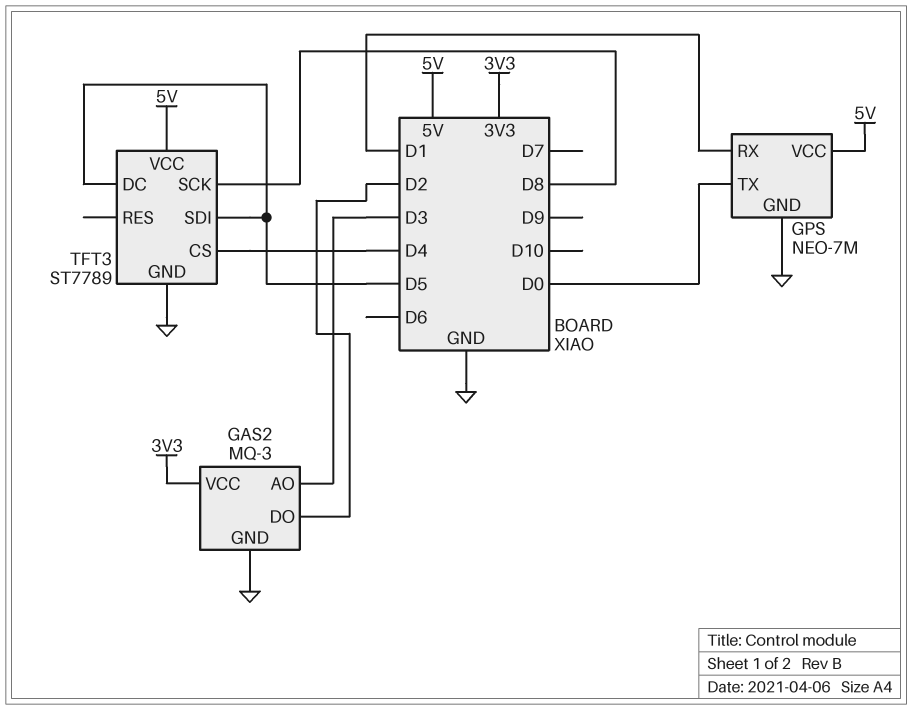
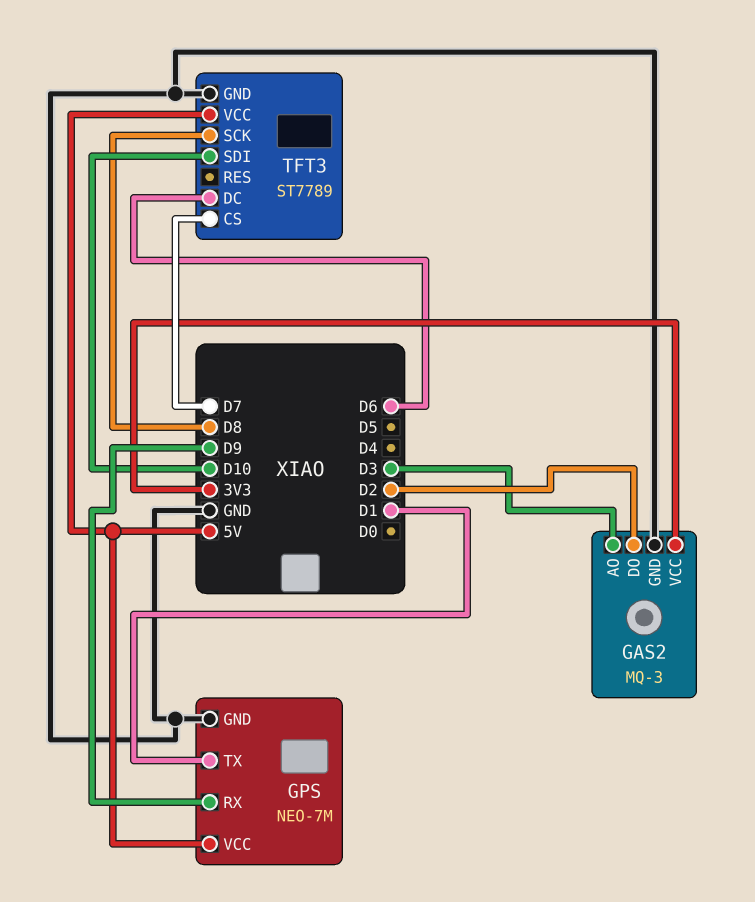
GPS pin RX: D1 -> D9
GPS pin TX: D0 -> D1
TFT3 pin CS: D4 -> D7
TFT3 pin DC: D5 -> D6
TFT3 pin SDI: D5 -> D10

